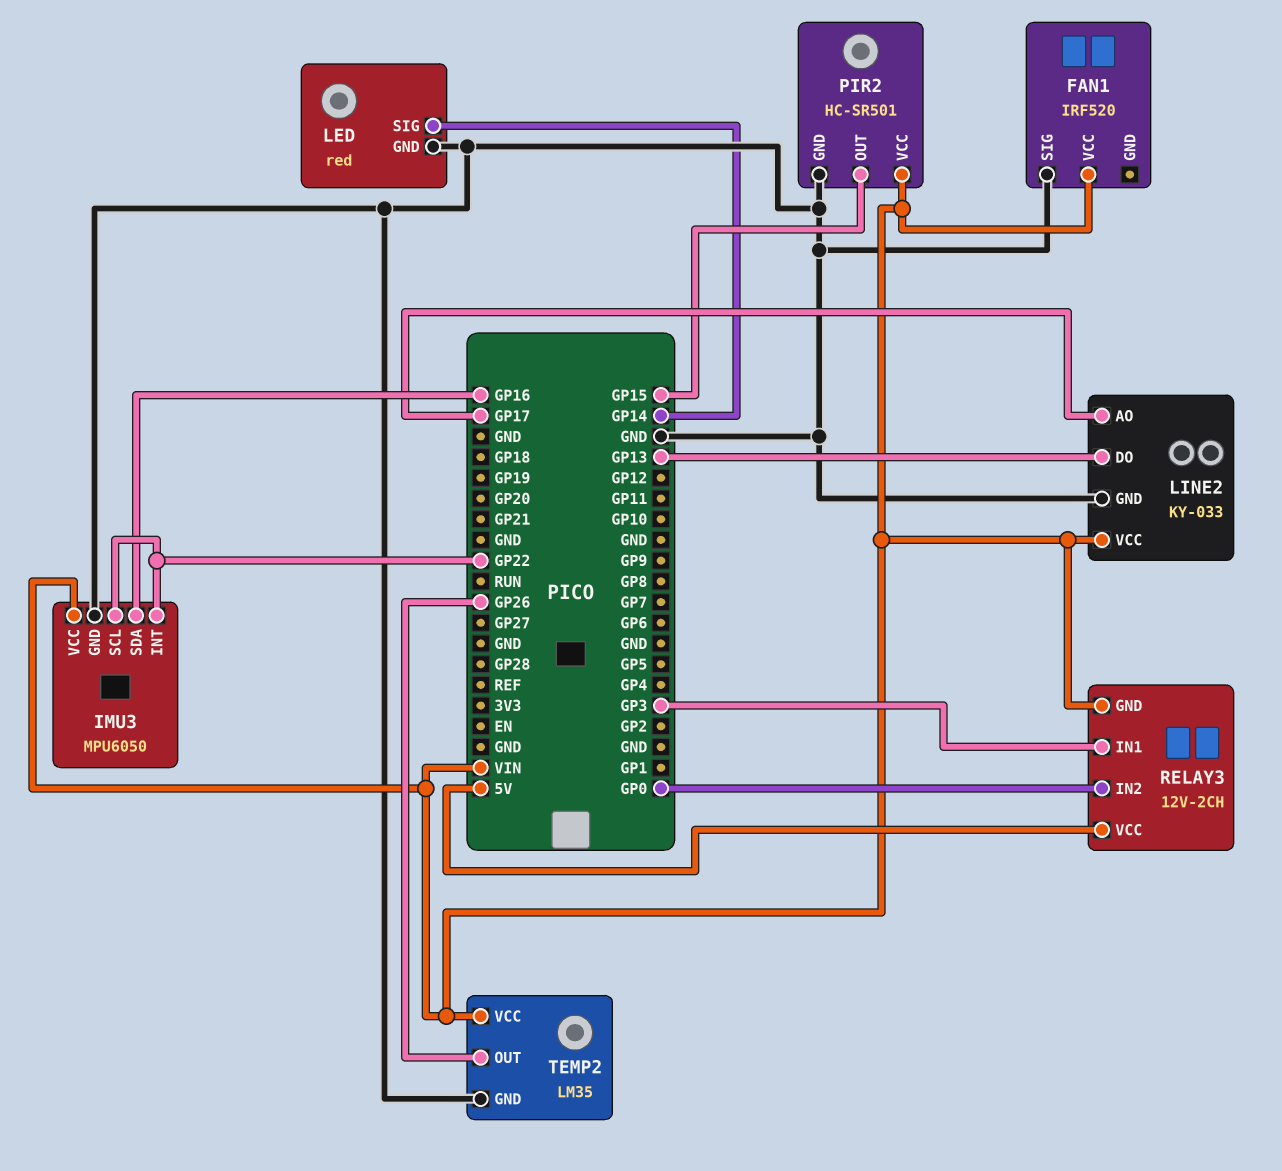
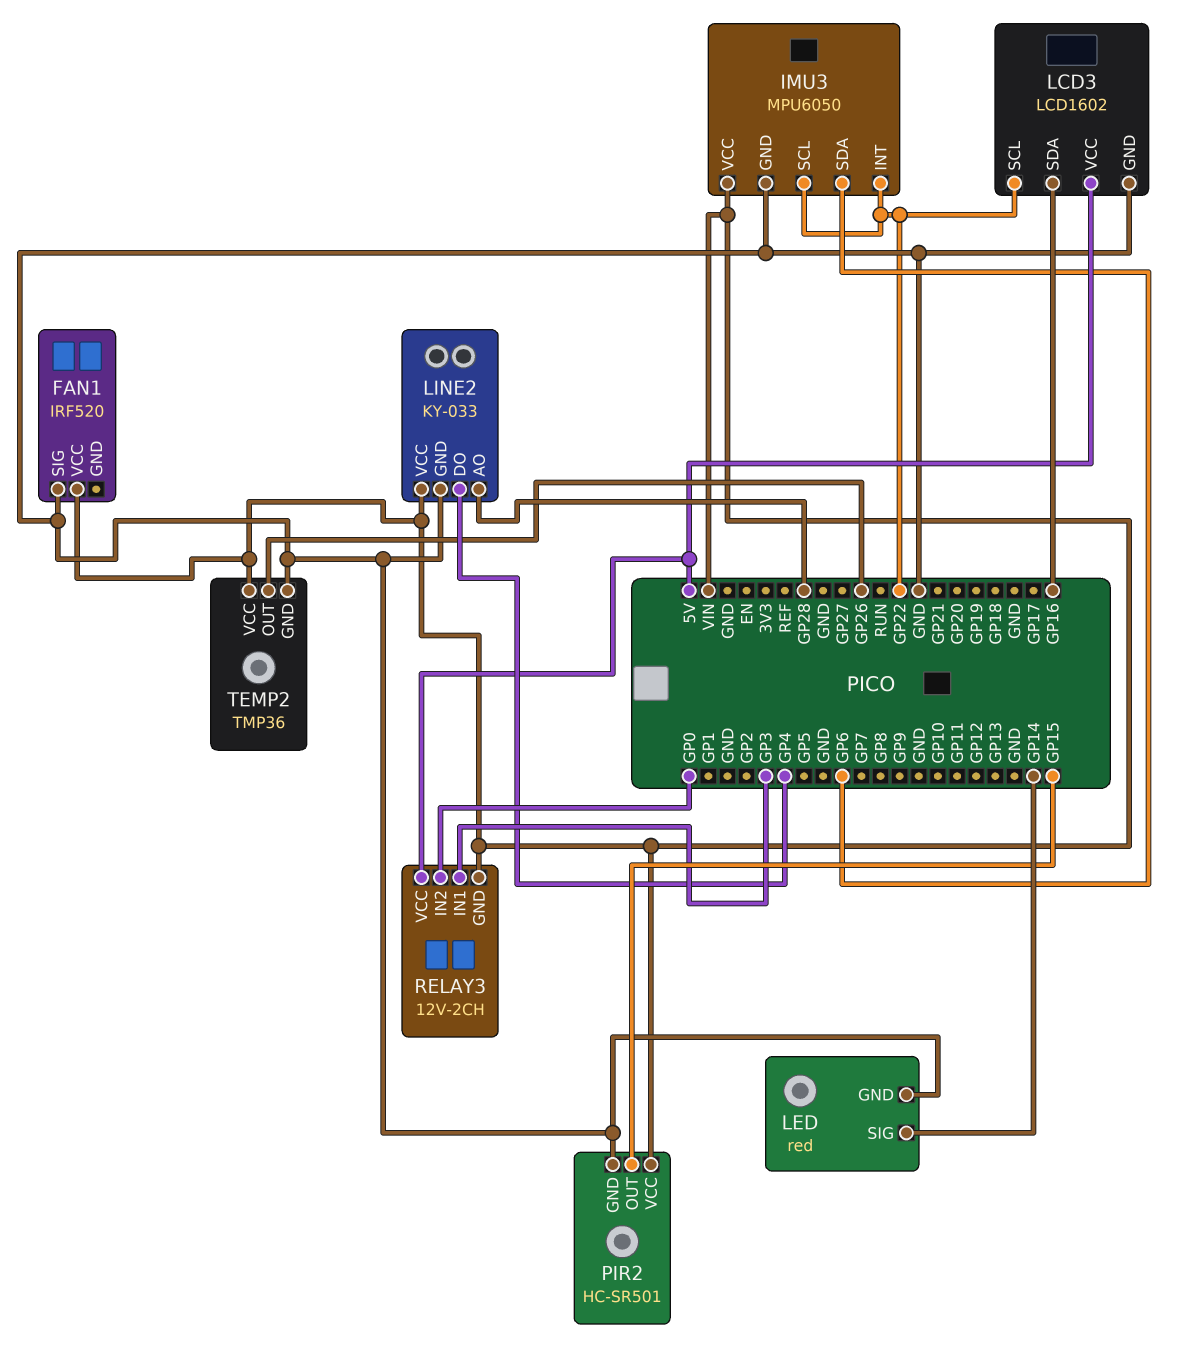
IMU3 pin SDA: GP16 -> GP6
LCD3: none -> LCD1602
LCD3 pin GND: none -> GND
LCD3 pin SCL: none -> GP22
LCD3 pin SDA: none -> GP16
LCD3 pin VCC: none -> 5V
LINE2 pin AO: GP17 -> GP28
LINE2 pin DO: GP13 -> GP4
TEMP2: LM35 -> TMP36

